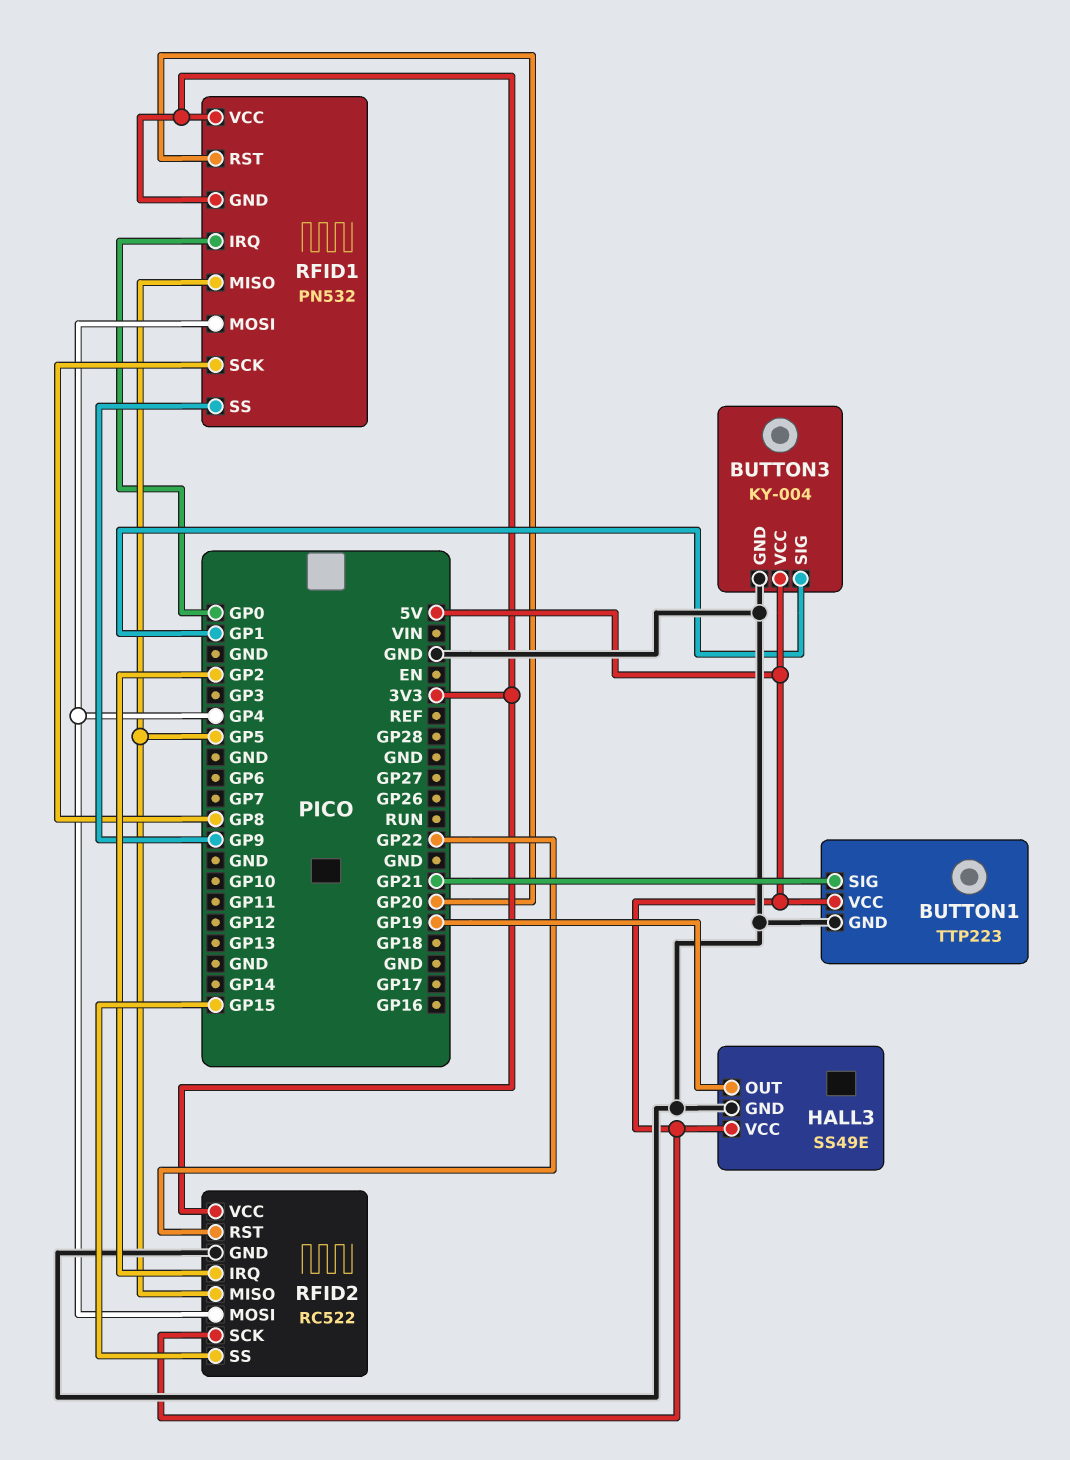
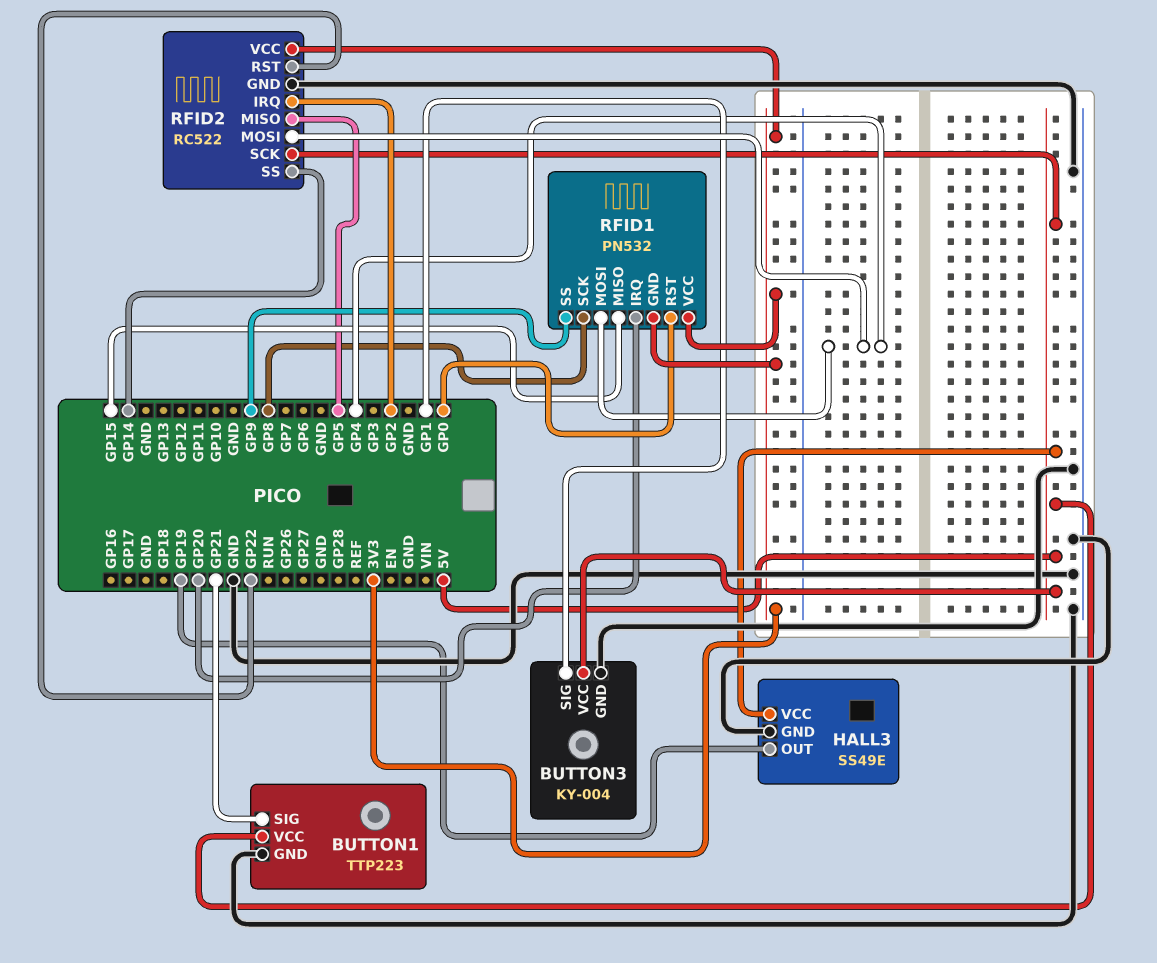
RFID1 pin IRQ: GP0 -> GP20
RFID1 pin MISO: GP5 -> GP15
RFID1 pin RST: GP20 -> GP0
RFID2 pin SS: GP15 -> GP14

